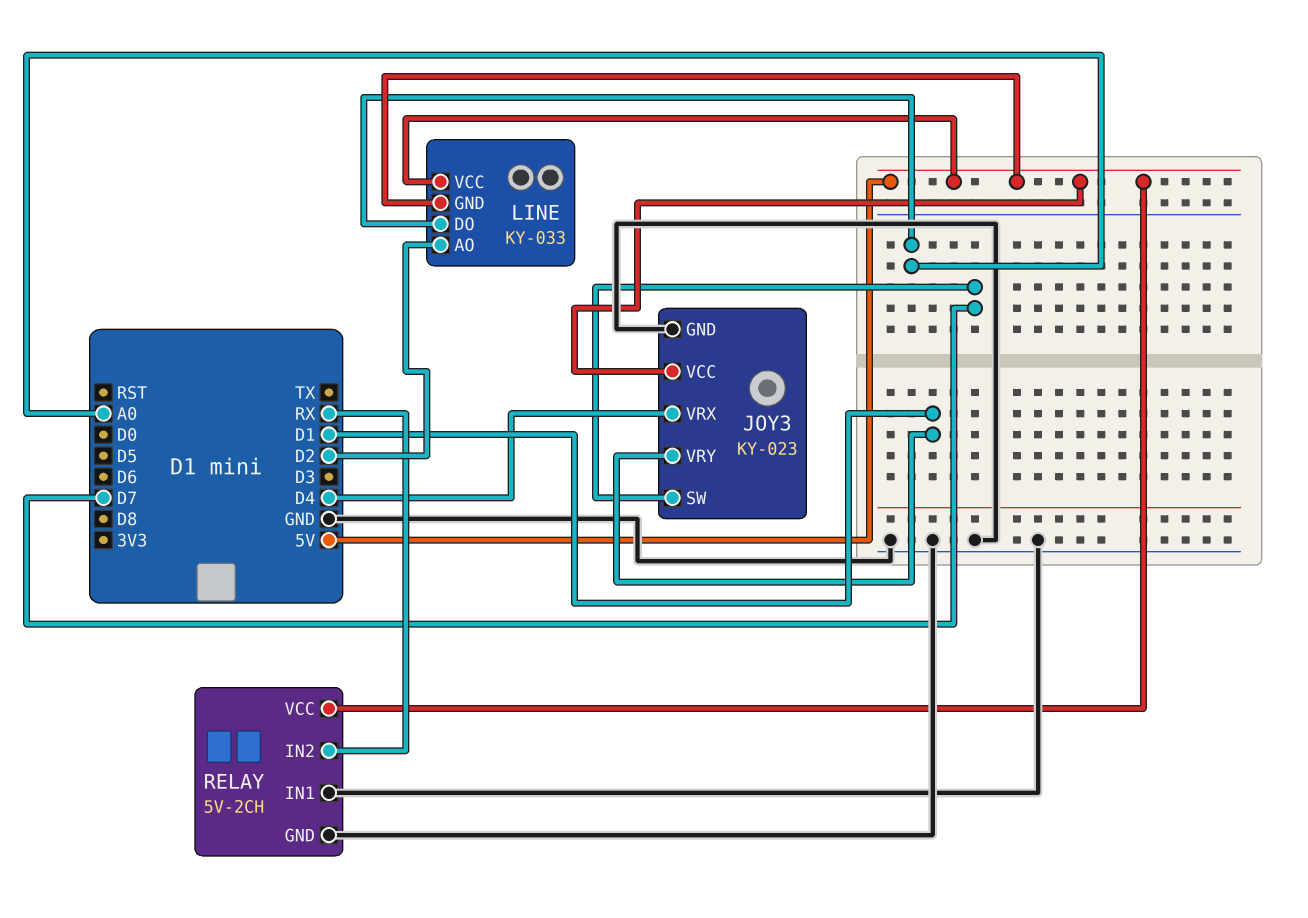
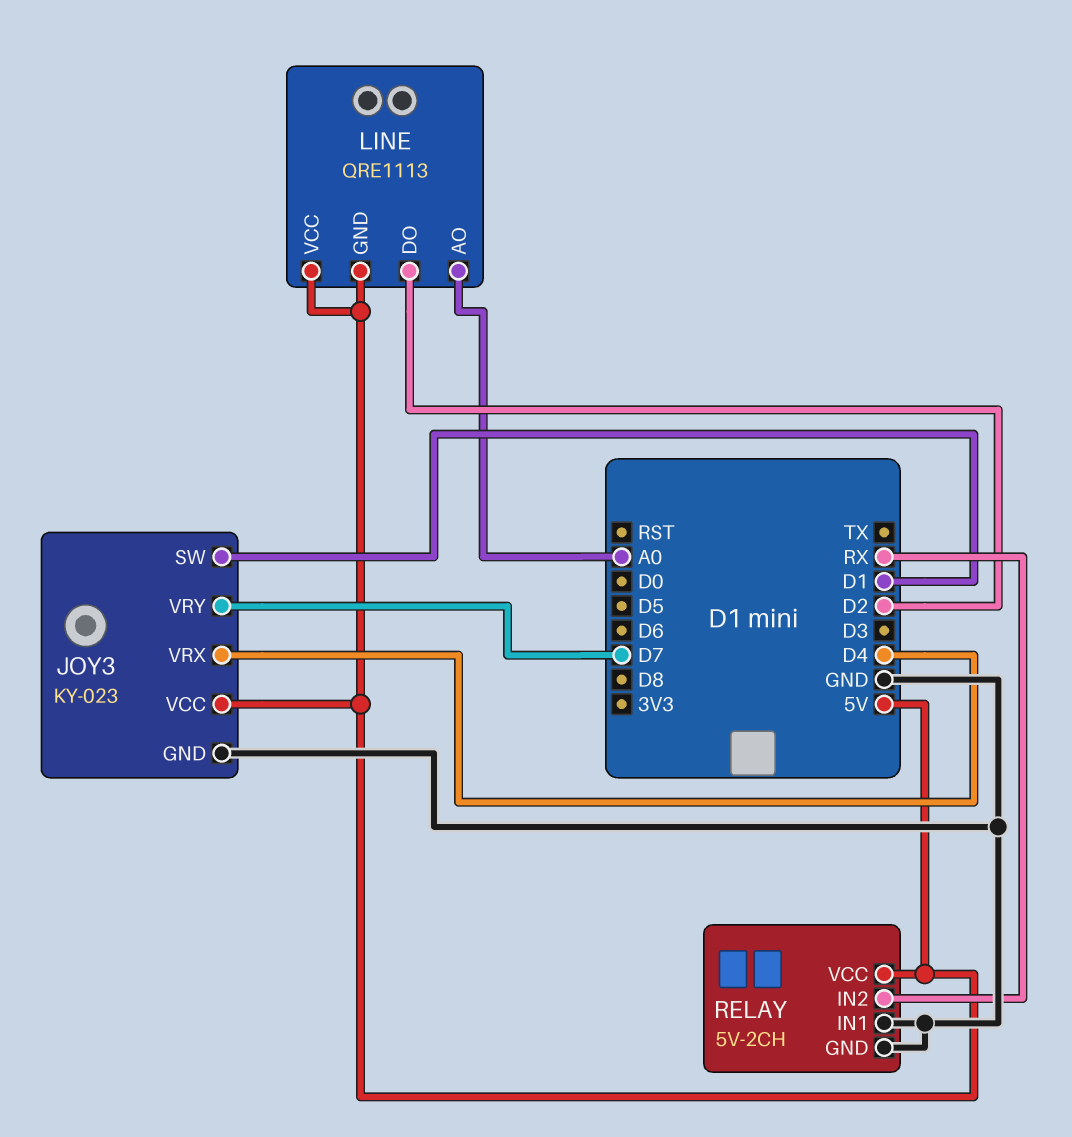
JOY3 pin SW: D7 -> D1
JOY3 pin VRY: D1 -> D7
LINE: KY-033 -> QRE1113
LINE pin AO: D2 -> A0
LINE pin DO: A0 -> D2

